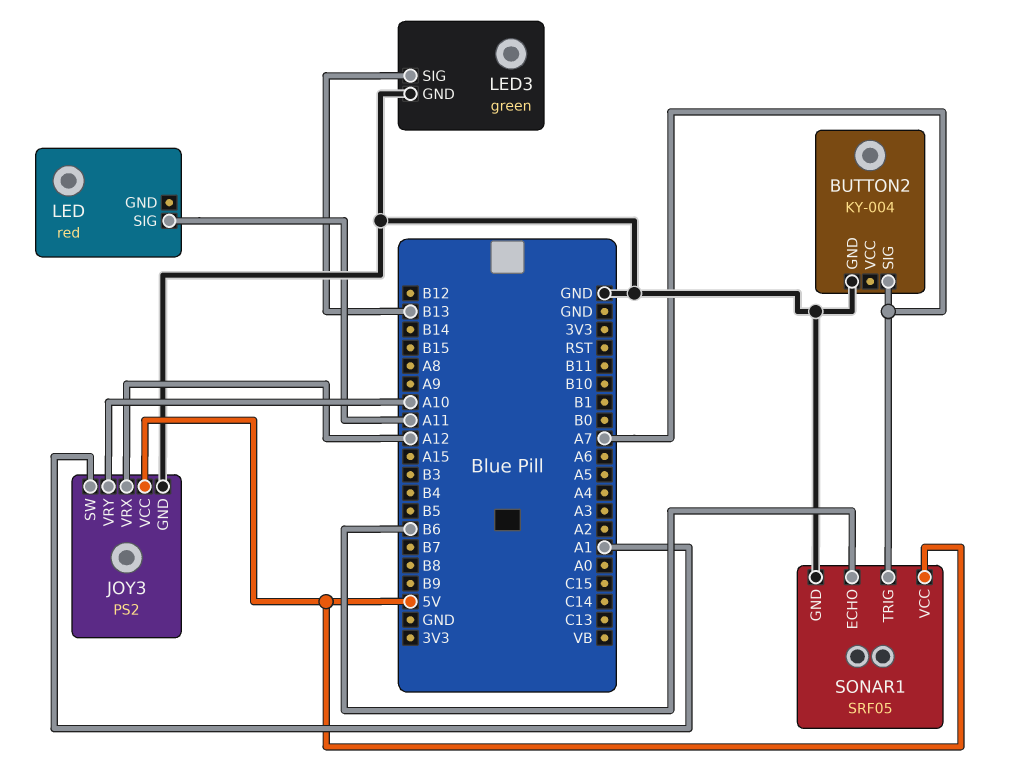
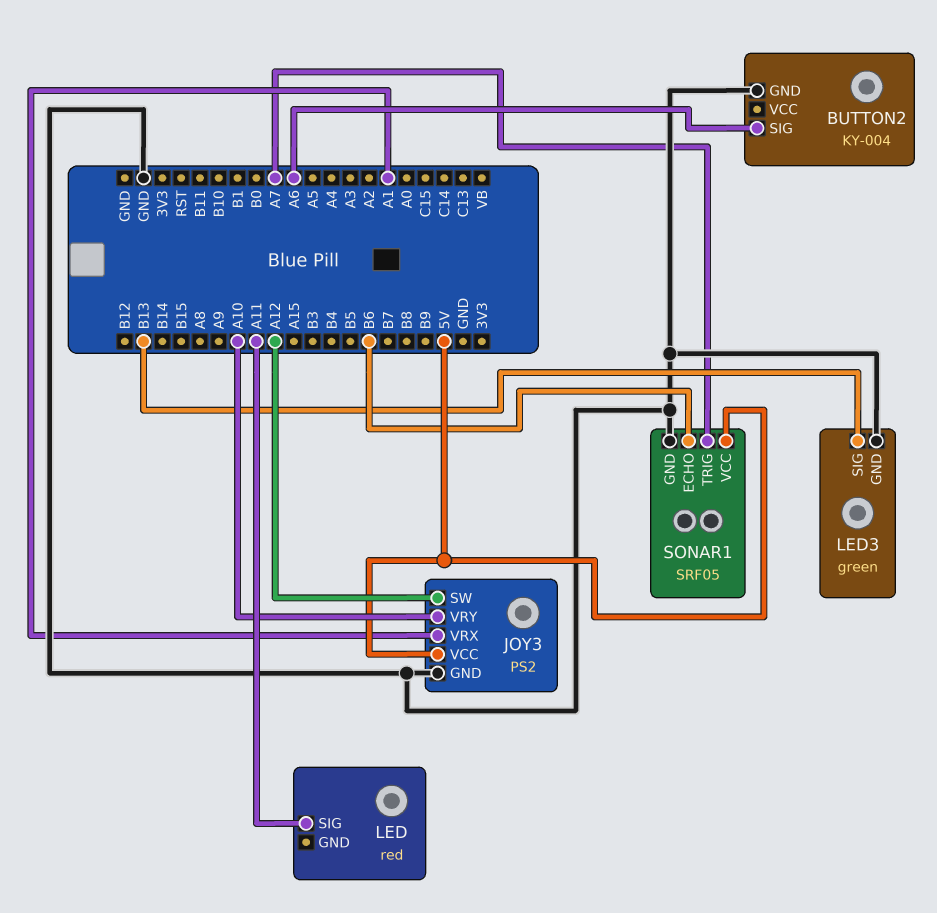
BUTTON2 pin SIG: A7 -> A6
JOY3 pin SW: A1 -> A12
JOY3 pin VRX: A12 -> A1

